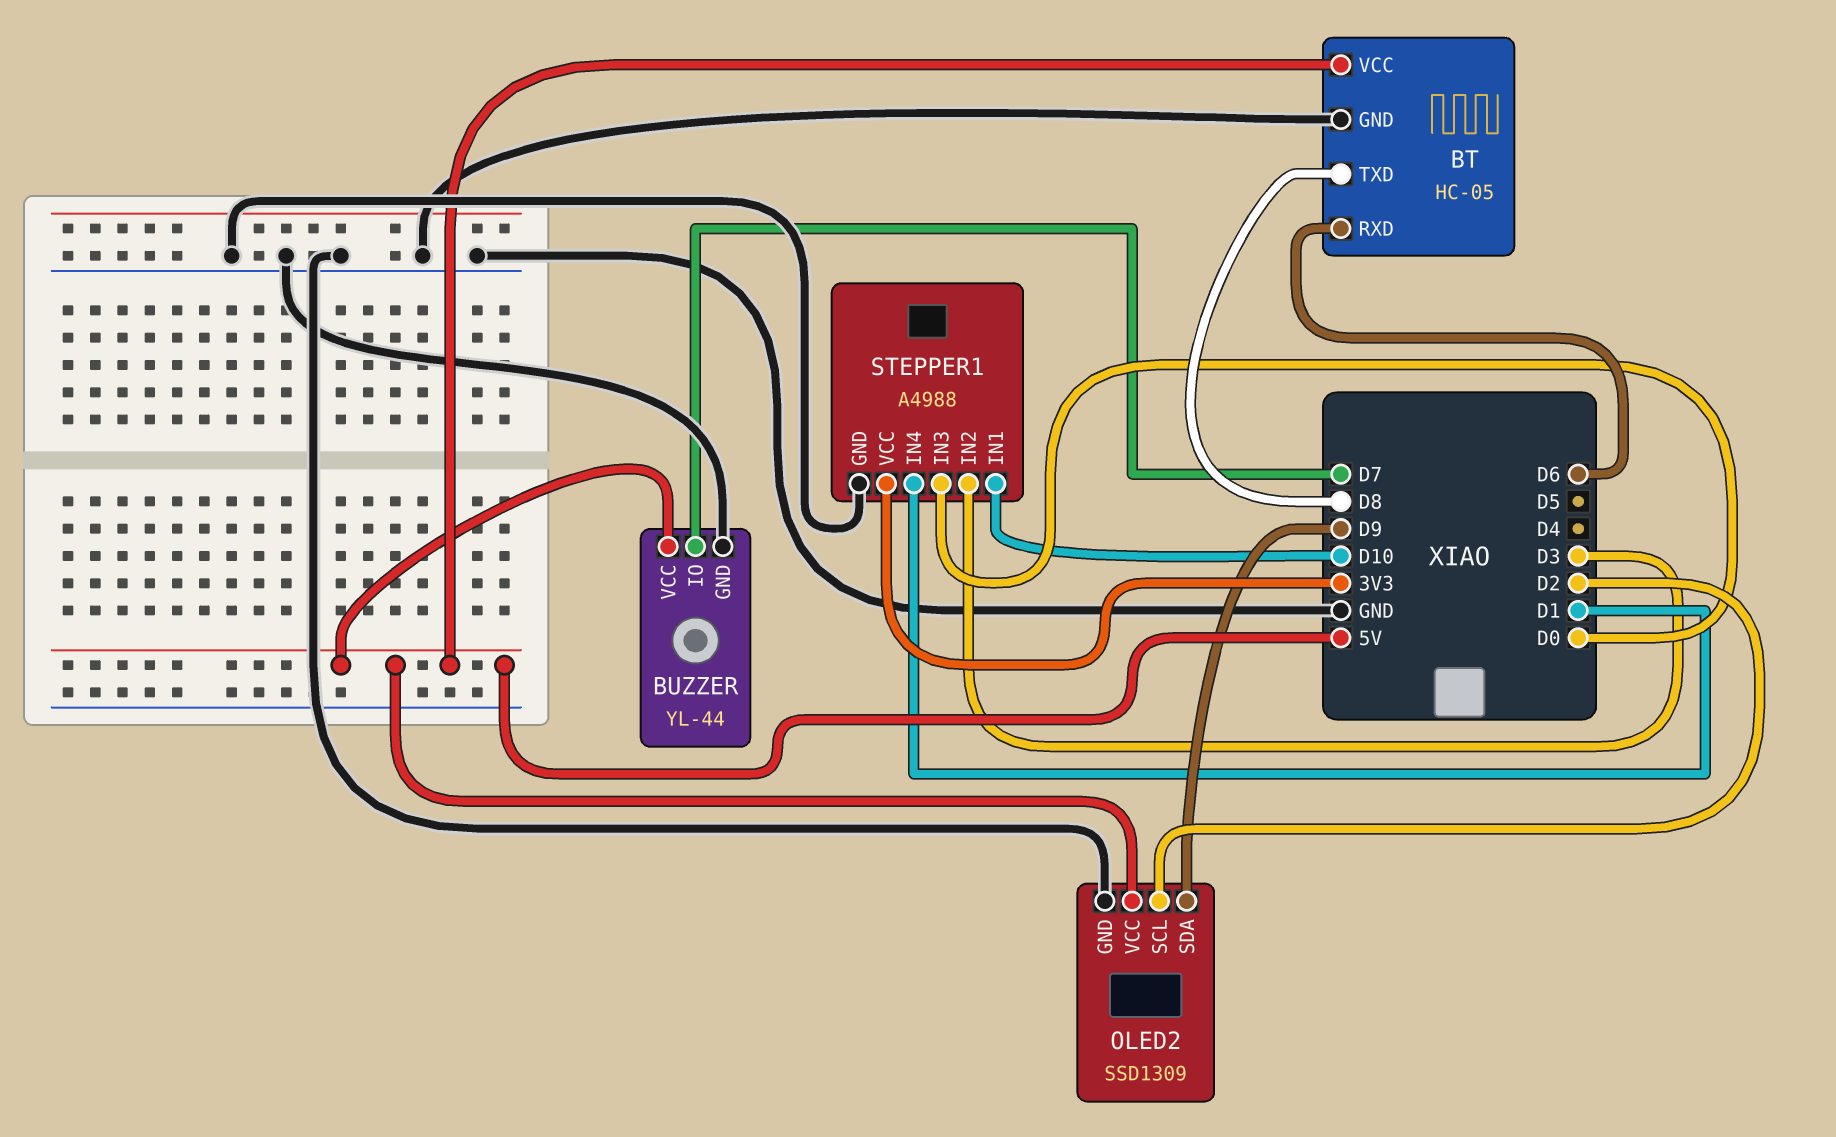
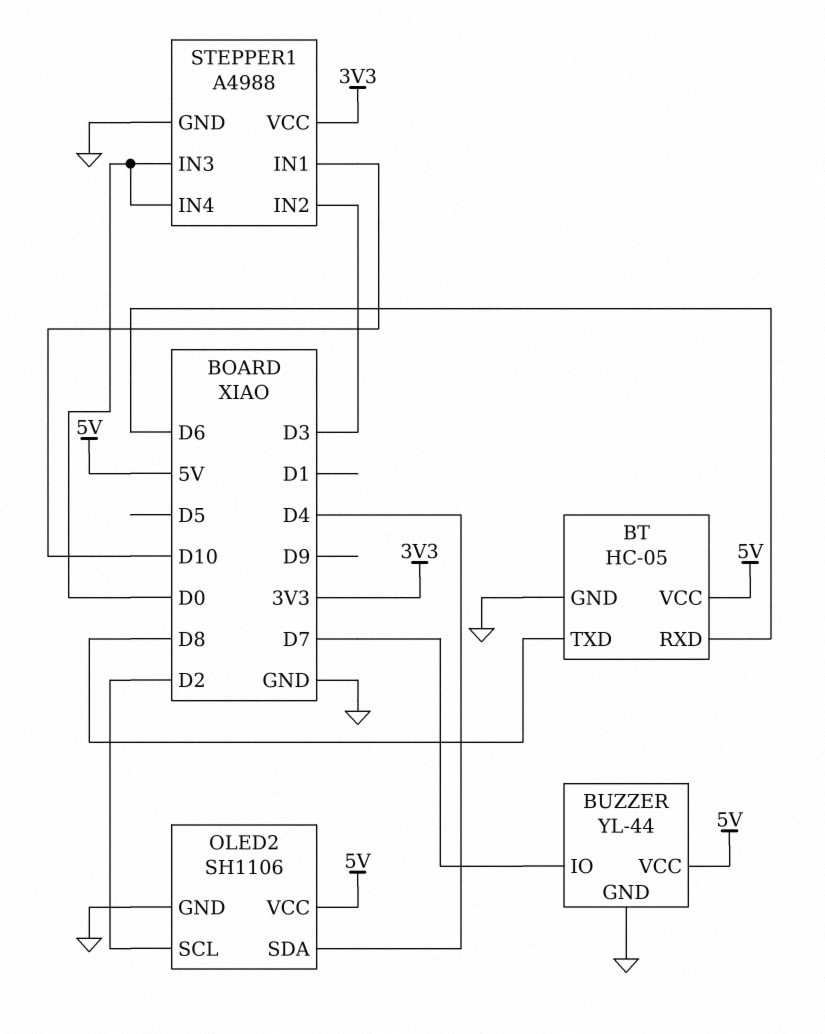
OLED2: SSD1309 -> SH1106
OLED2 pin SDA: D9 -> D4
STEPPER1 pin IN4: D1 -> D0

